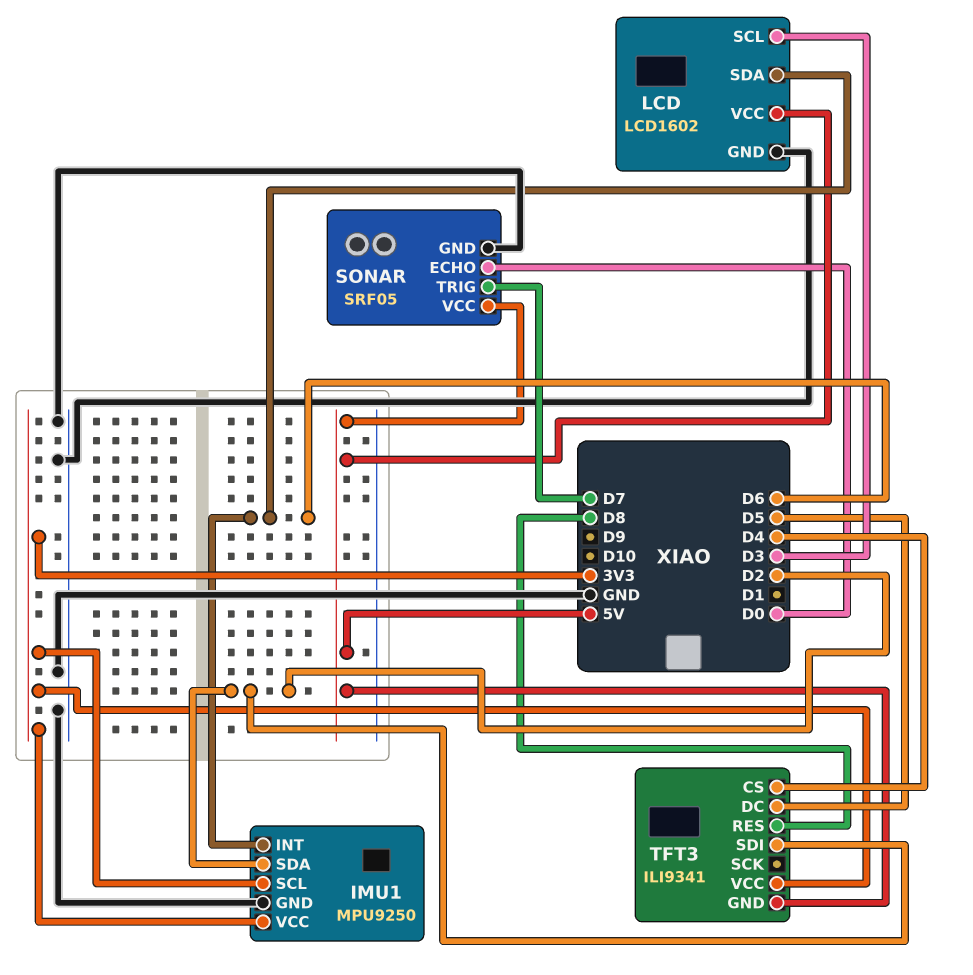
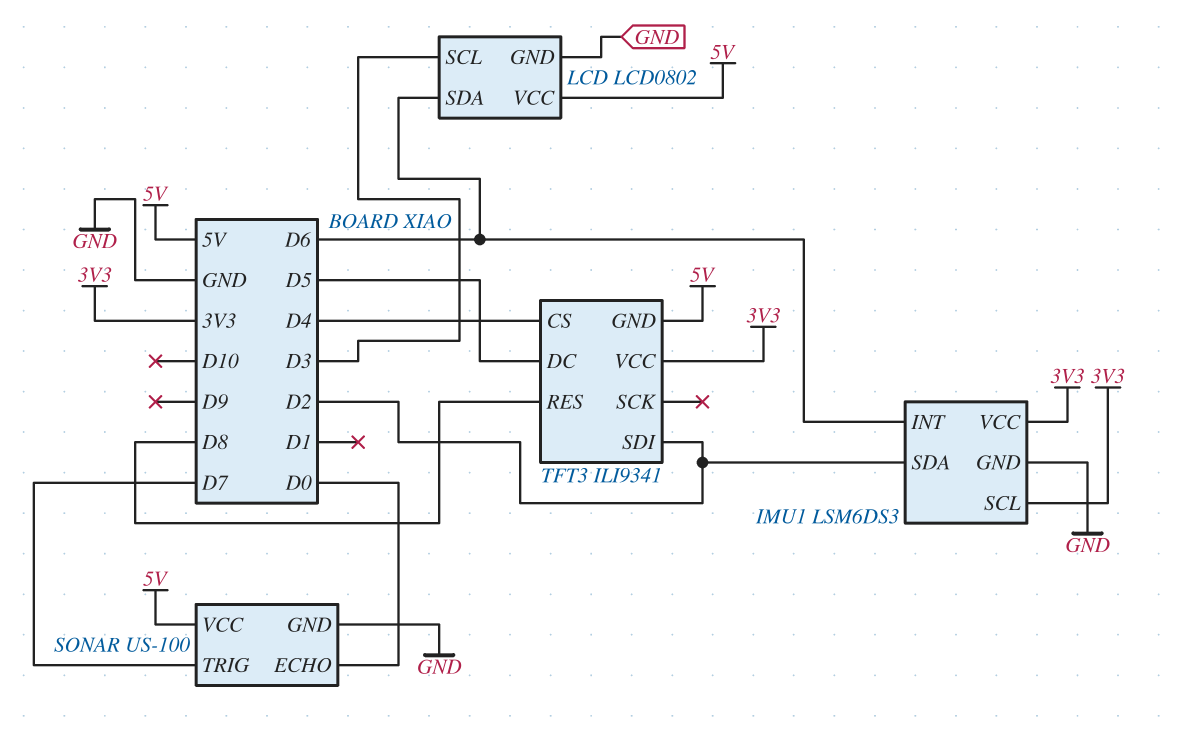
IMU1: MPU9250 -> LSM6DS3
LCD: LCD1602 -> LCD0802
SONAR: SRF05 -> US-100

